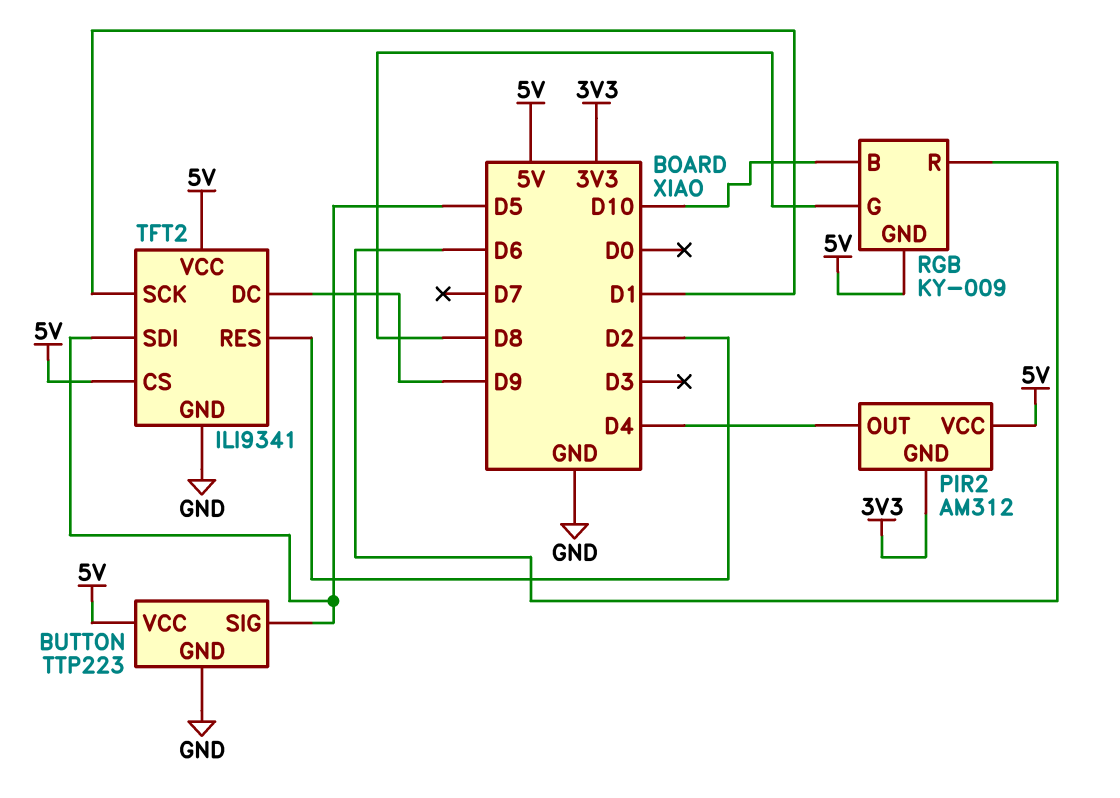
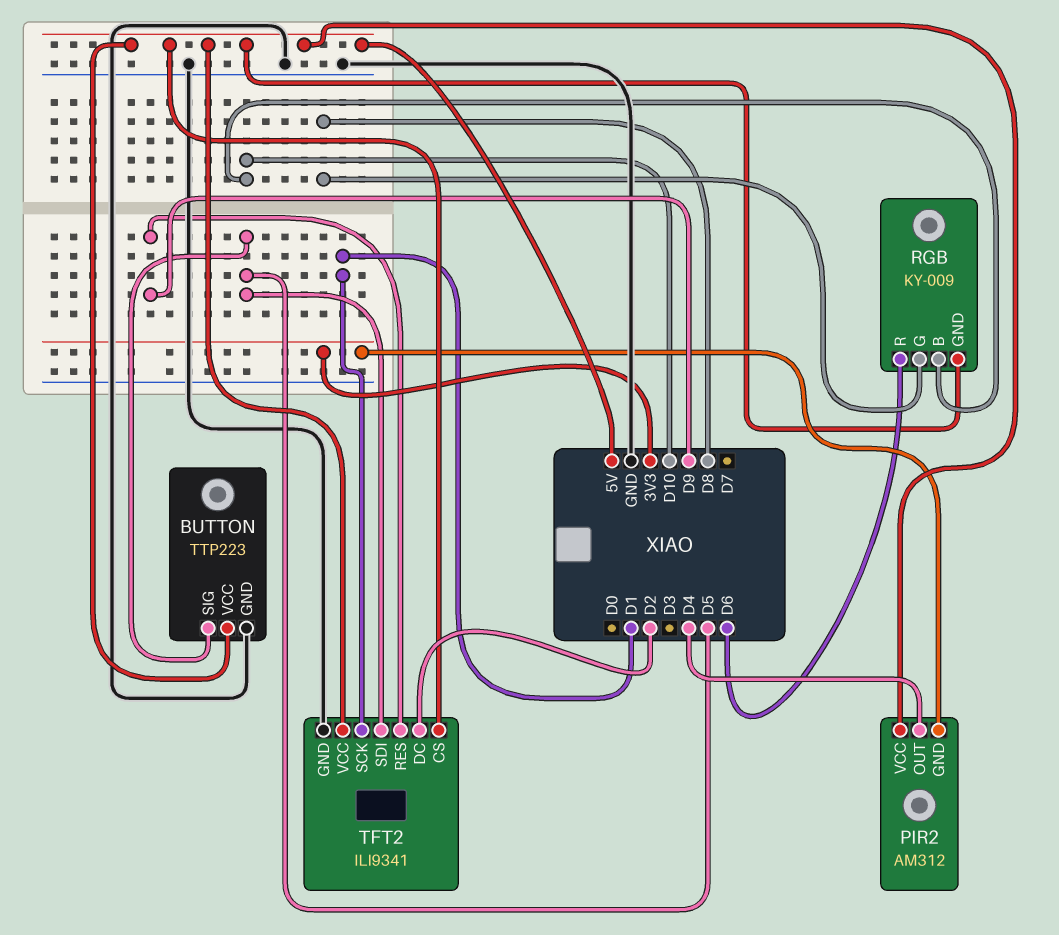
TFT2 pin DC: D9 -> D2
TFT2 pin RES: D2 -> D9

